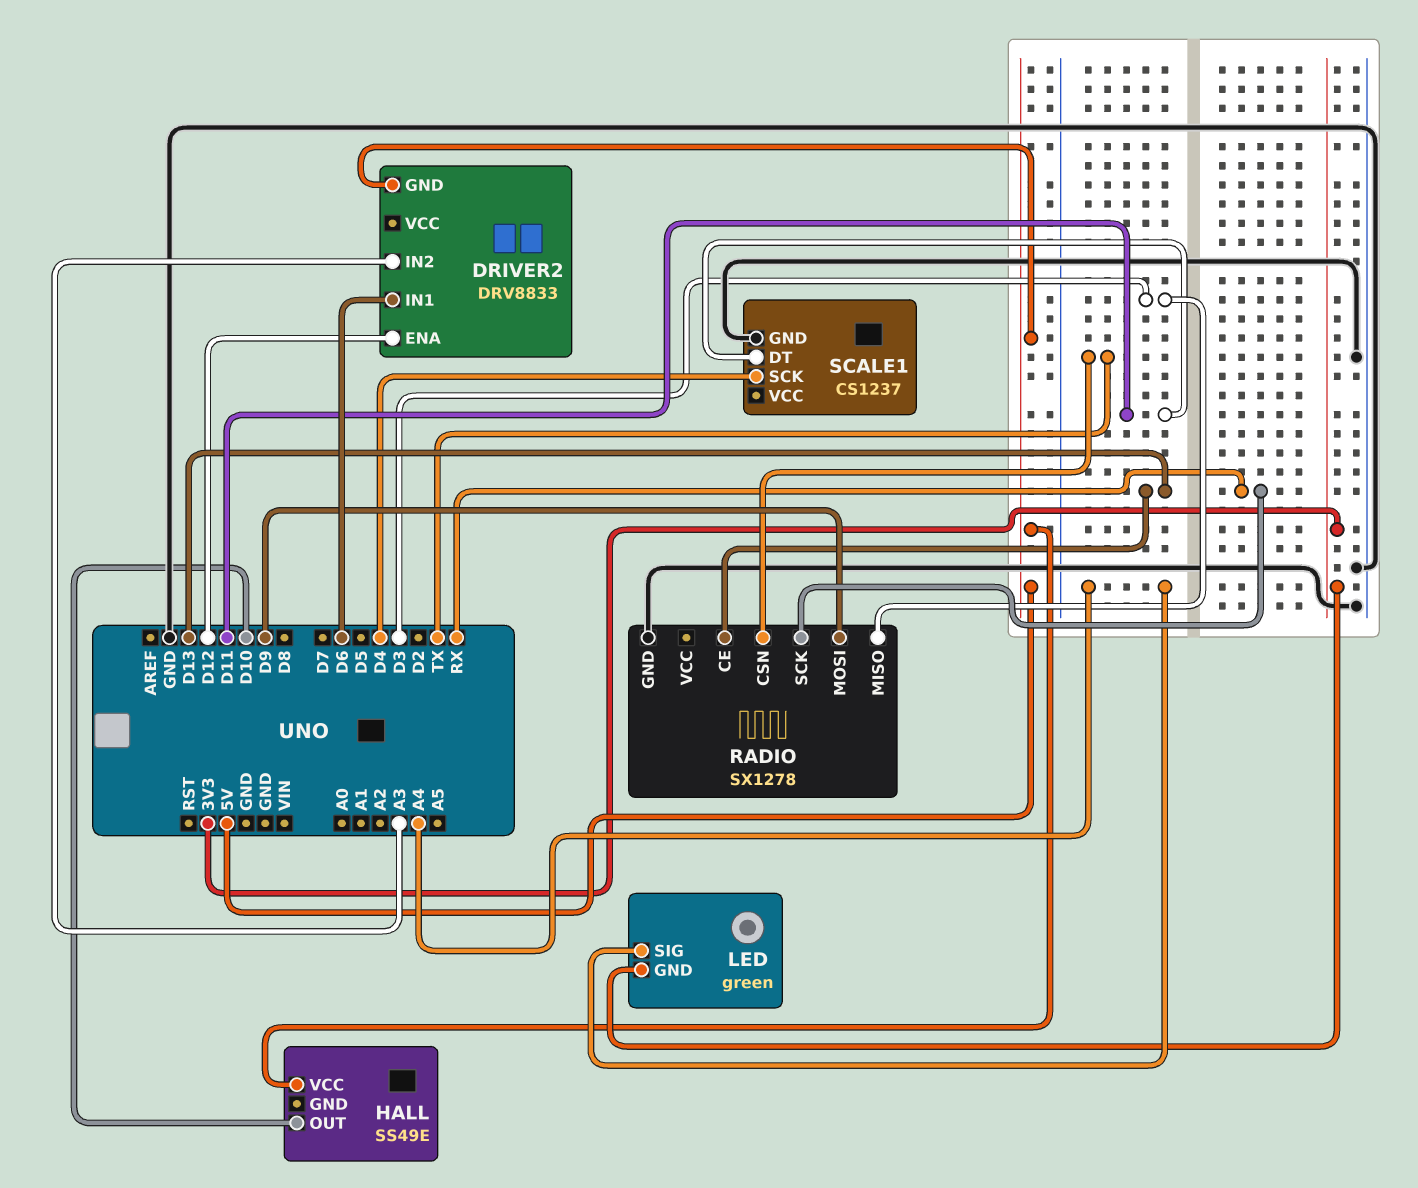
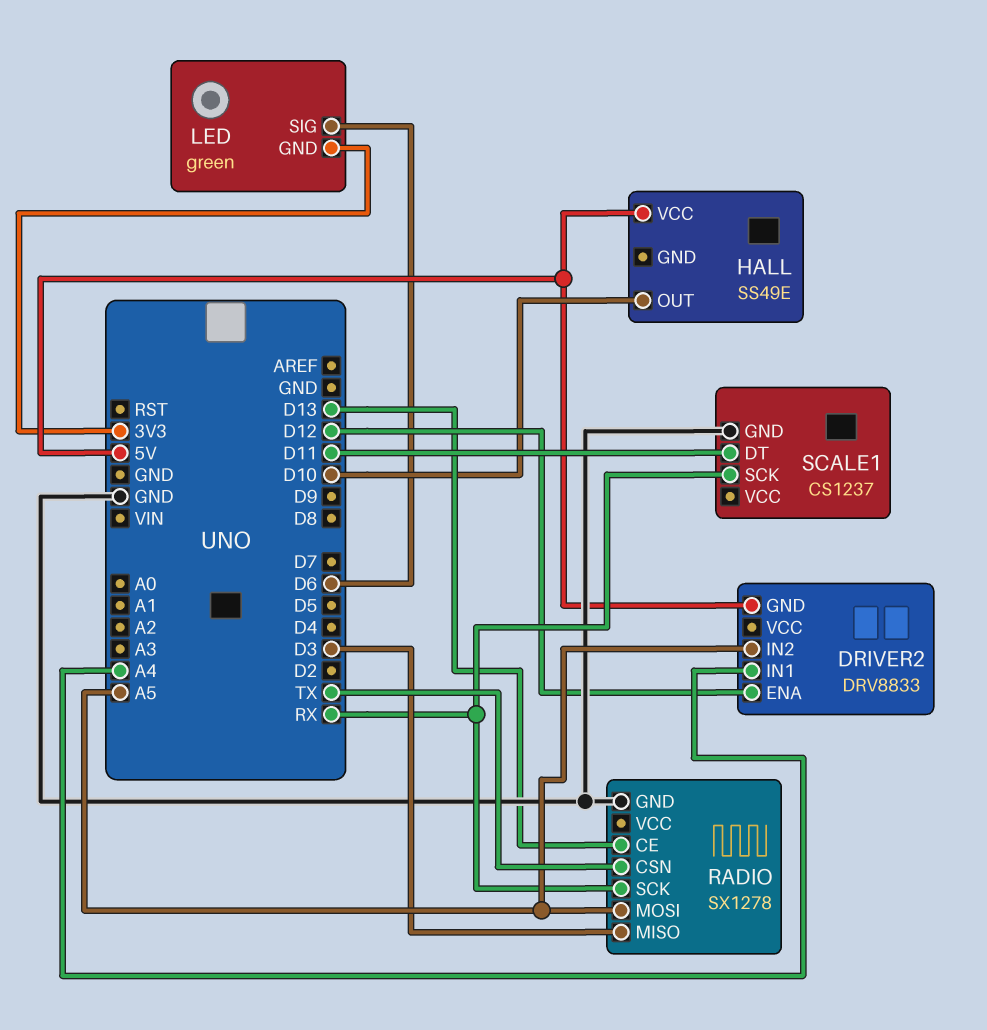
DRIVER2 pin IN1: D6 -> A4
DRIVER2 pin IN2: A3 -> A5
LED pin SIG: A4 -> D6
RADIO pin MOSI: D9 -> A5
SCALE1 pin SCK: D4 -> RX

